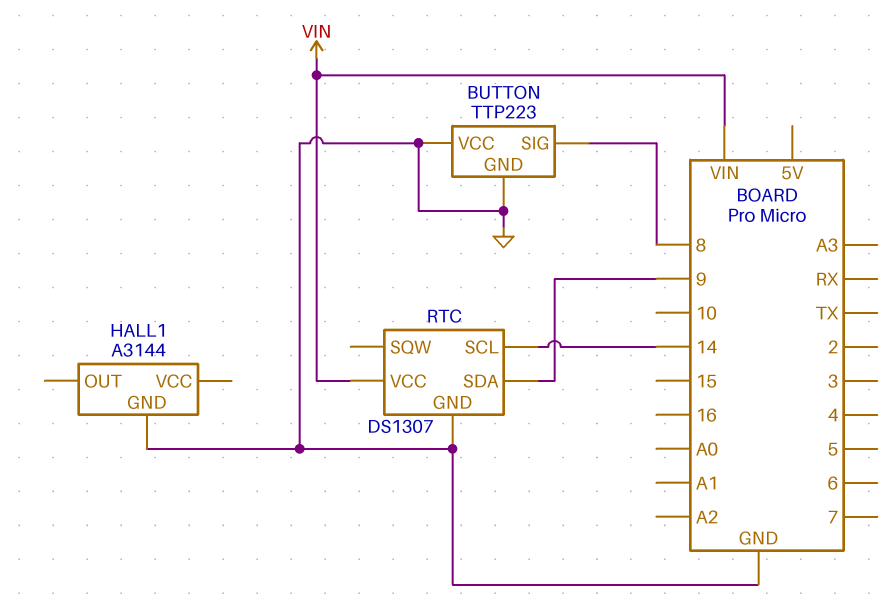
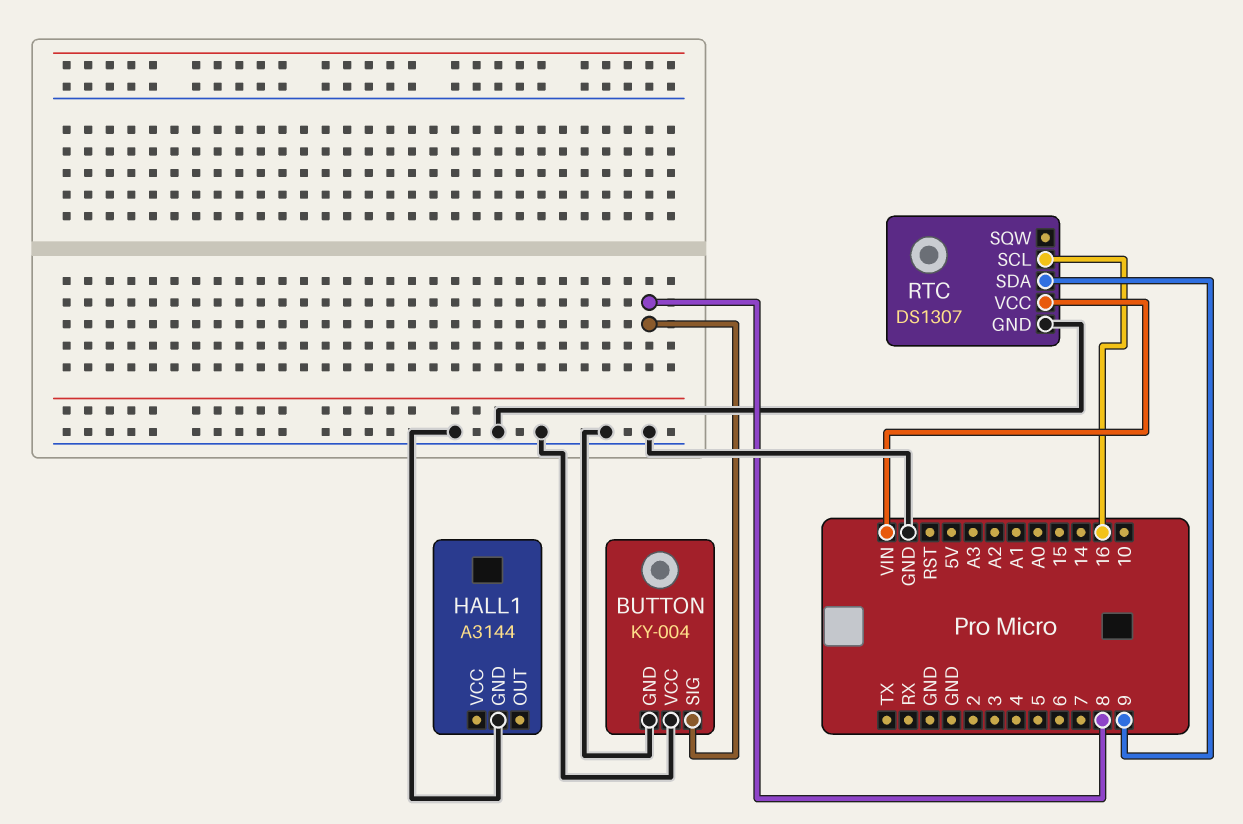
BUTTON: TTP223 -> KY-004
RTC pin SCL: 14 -> 16

